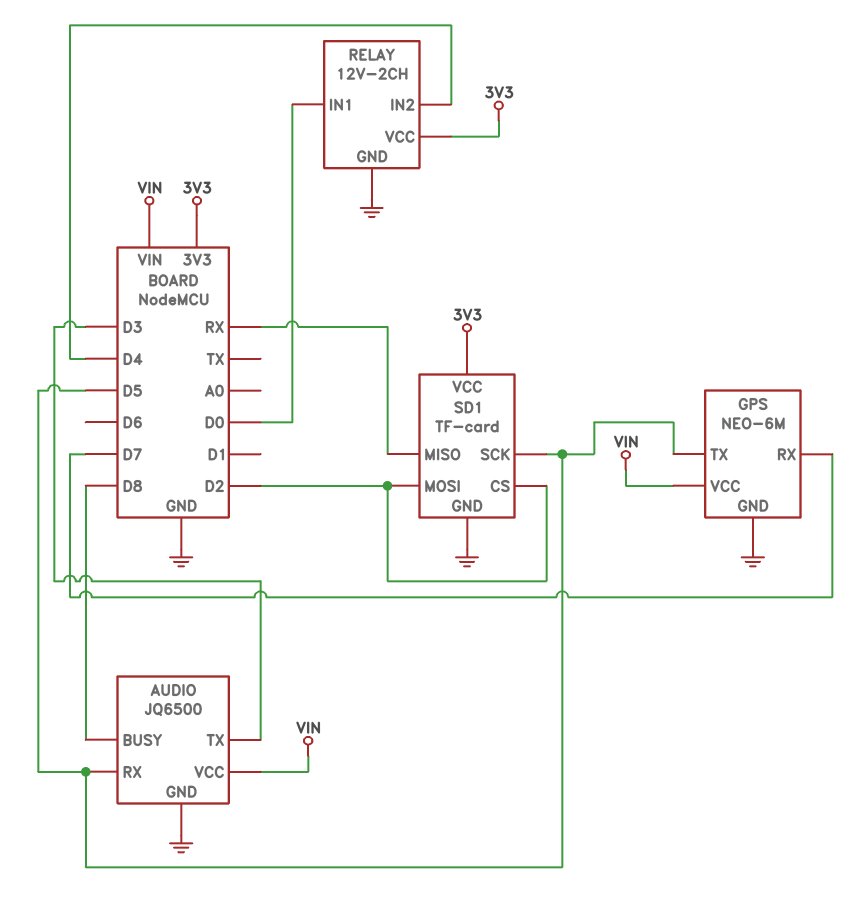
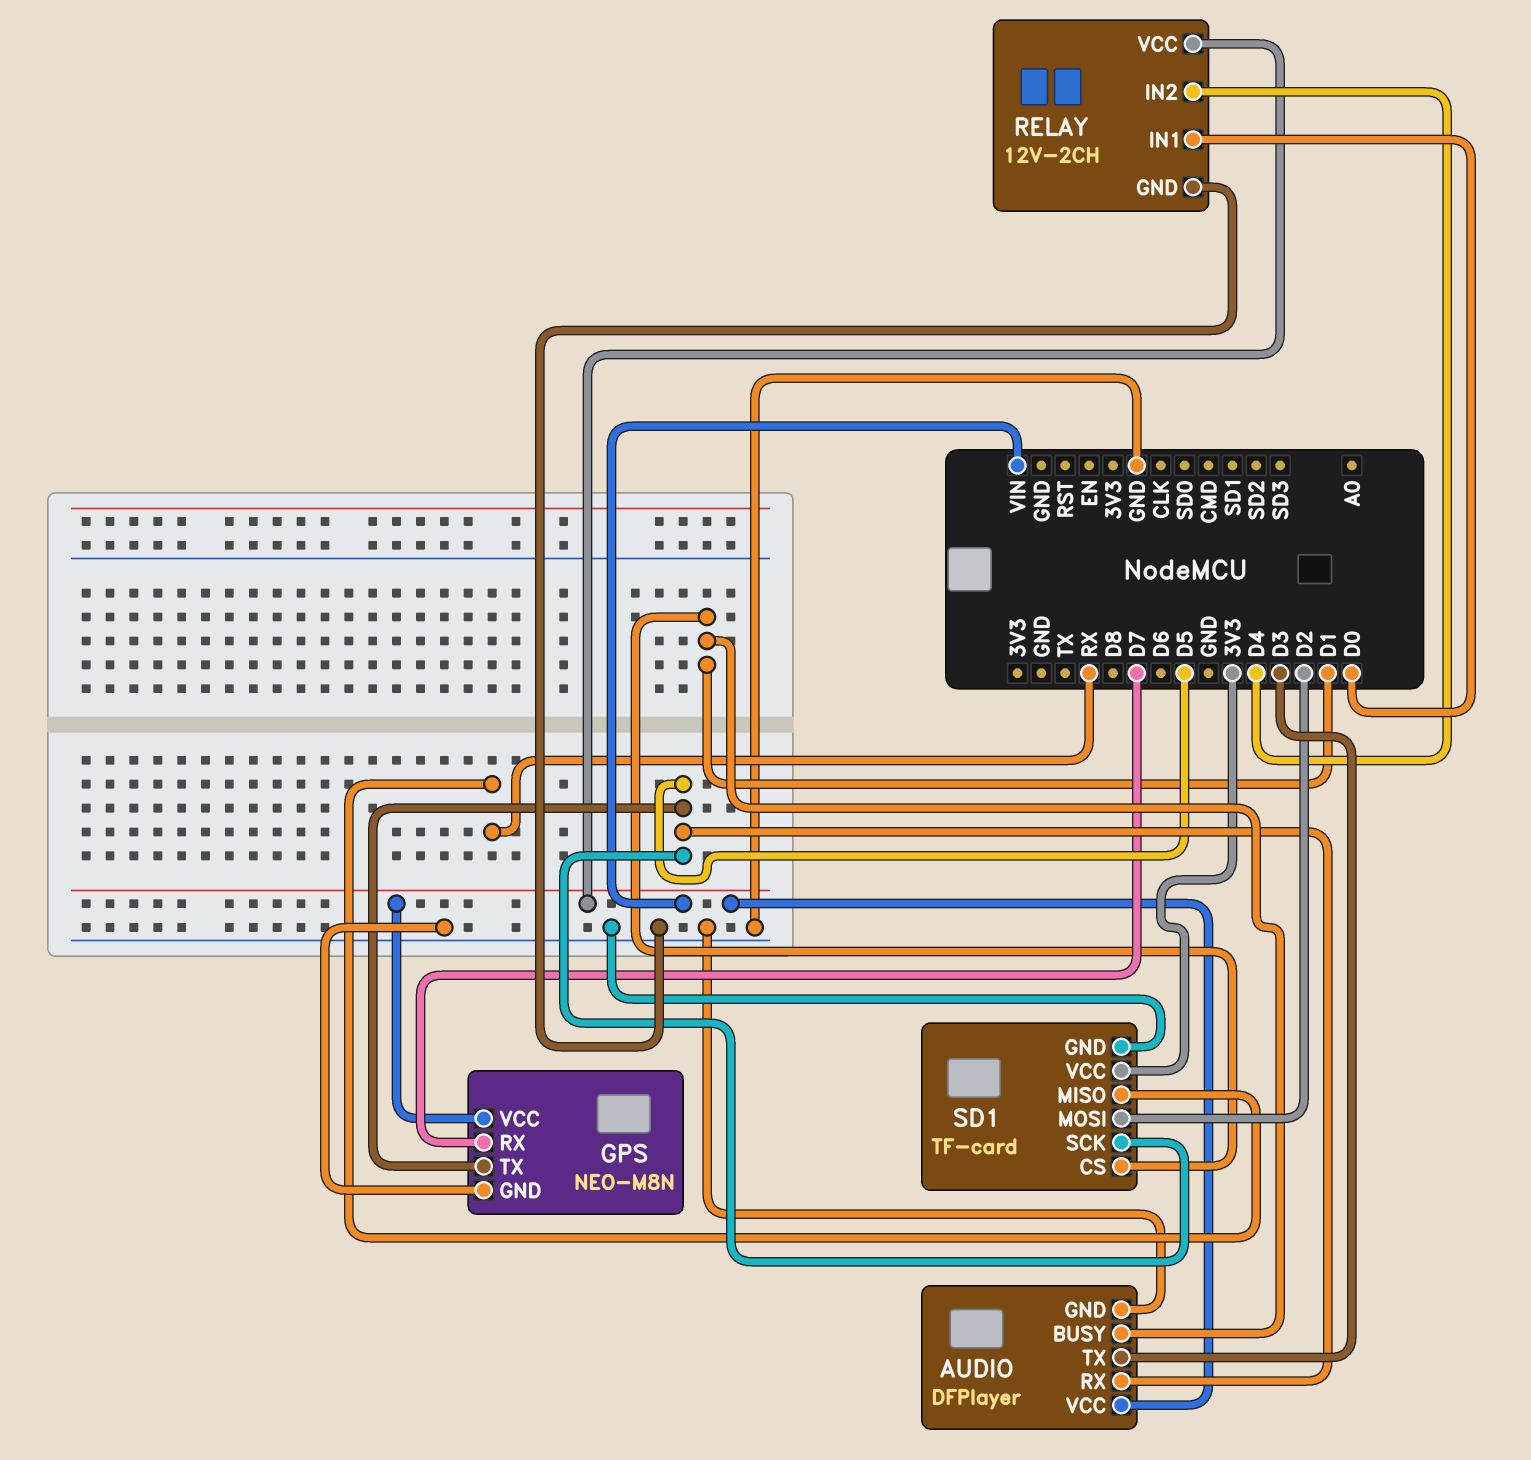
AUDIO: JQ6500 -> DFPlayer
AUDIO pin BUSY: D8 -> D1
GPS: NEO-6M -> NEO-M8N
RELAY pin VCC: 3V3 -> VIN
SD1 pin CS: D2 -> D1

